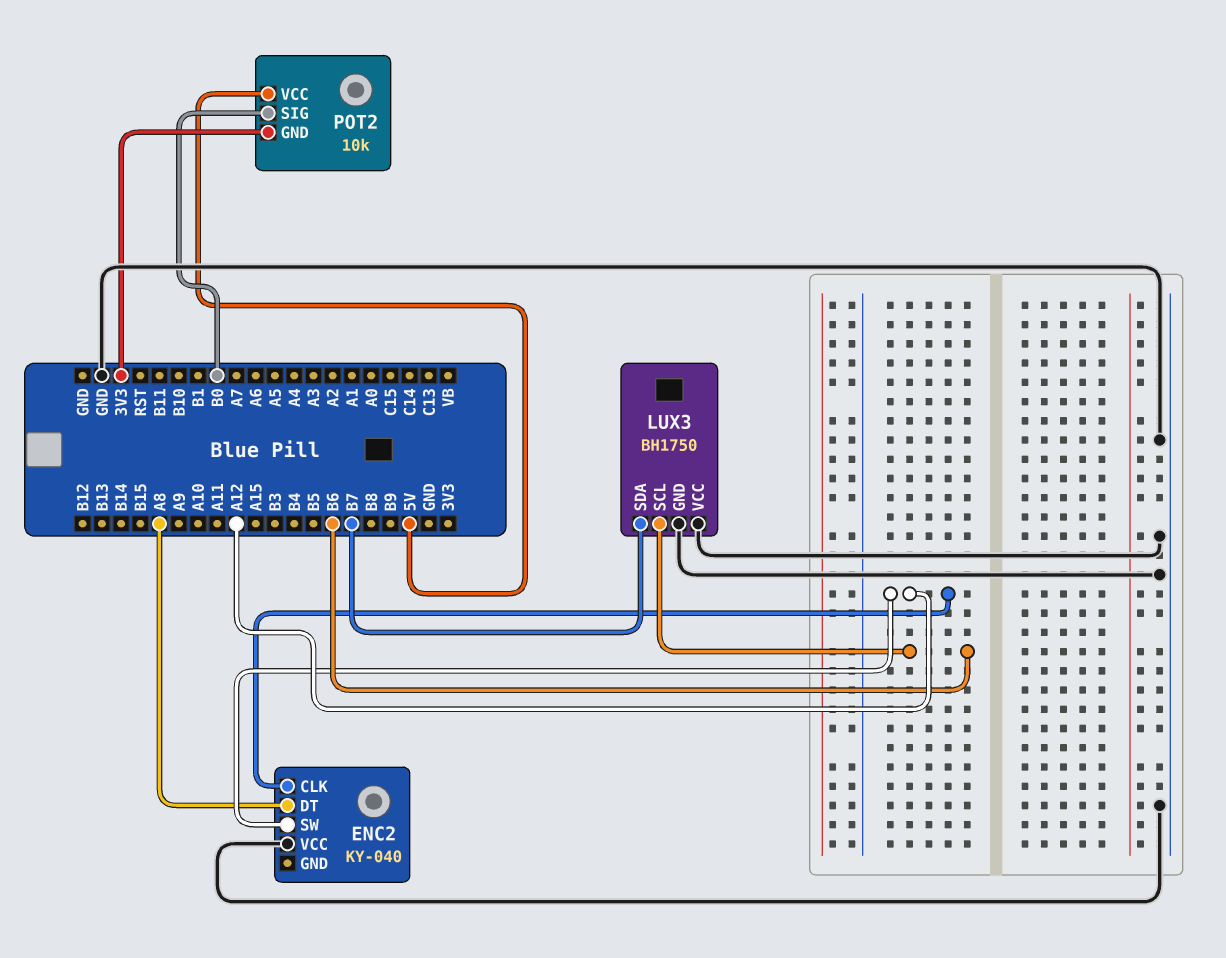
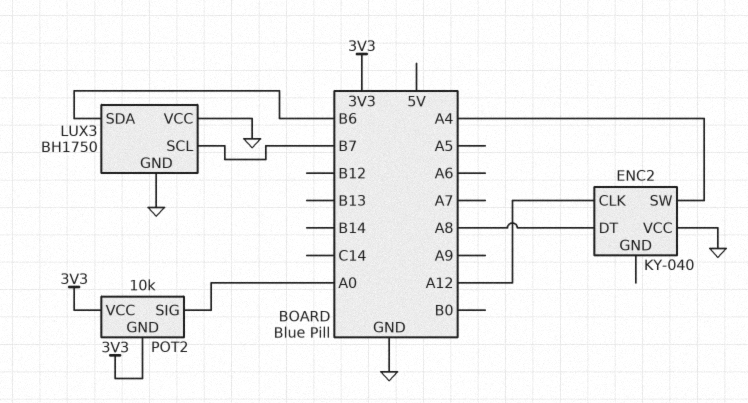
ENC2 pin SW: A12 -> A4
LUX3 pin SCL: B6 -> B7
LUX3 pin SDA: B7 -> B6
POT2 pin SIG: B0 -> A0
POT2 pin VCC: 5V -> 3V3

